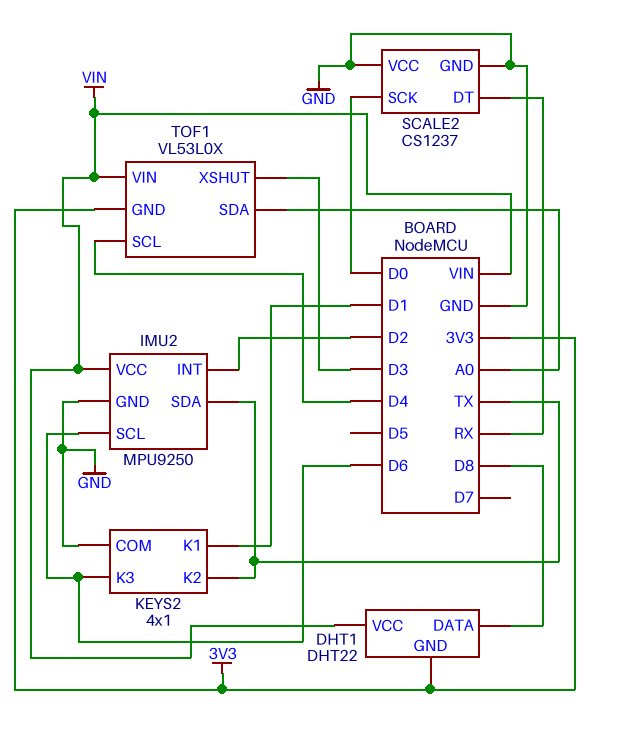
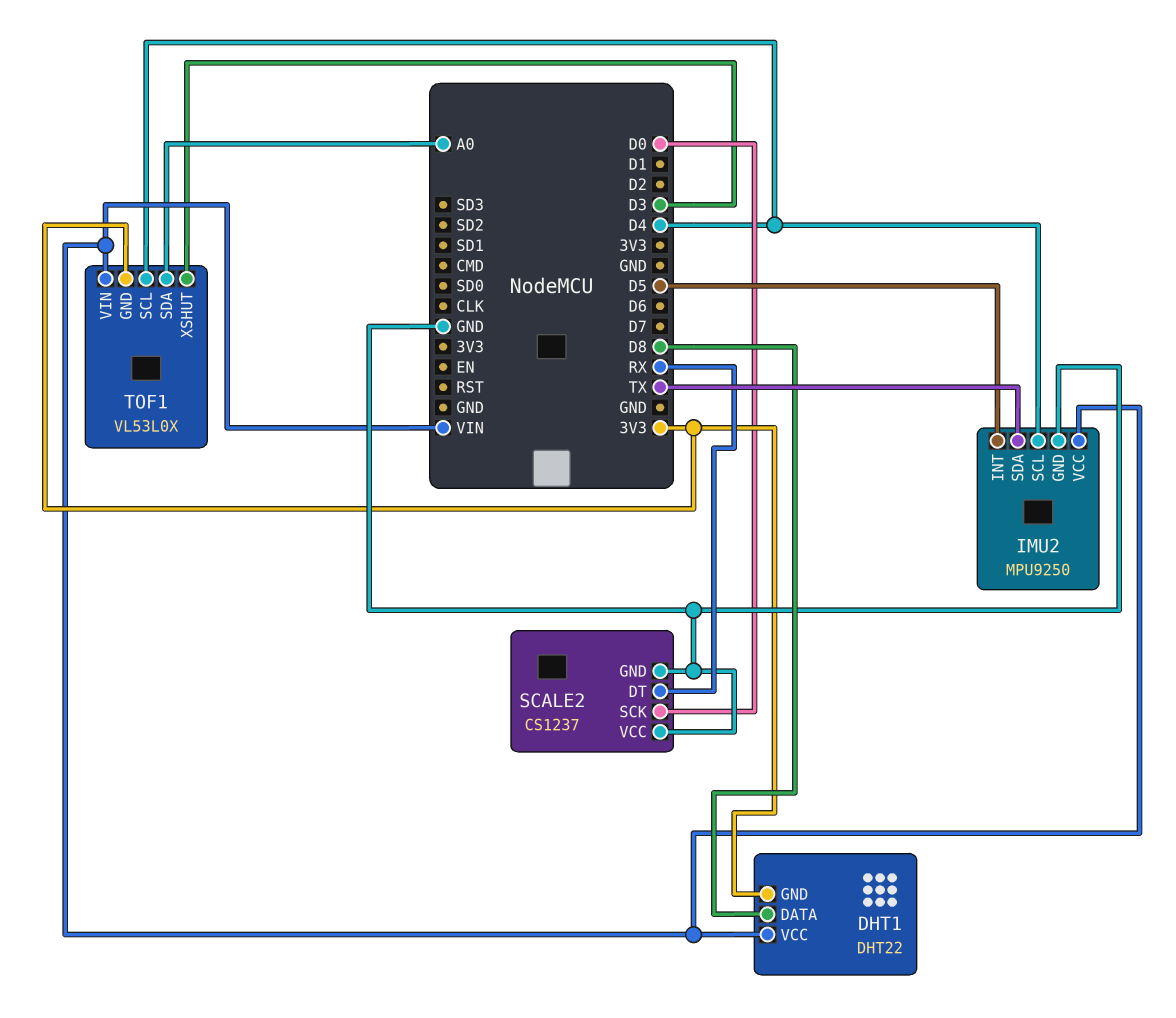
IMU2 pin INT: D2 -> D5
IMU2 pin SCL: D6 -> D4
KEYS2: 4x1 -> none
KEYS2 pin COM: GND -> none
KEYS2 pin K1: D1 -> none
KEYS2 pin K2: TX -> none
KEYS2 pin K3: D6 -> none

